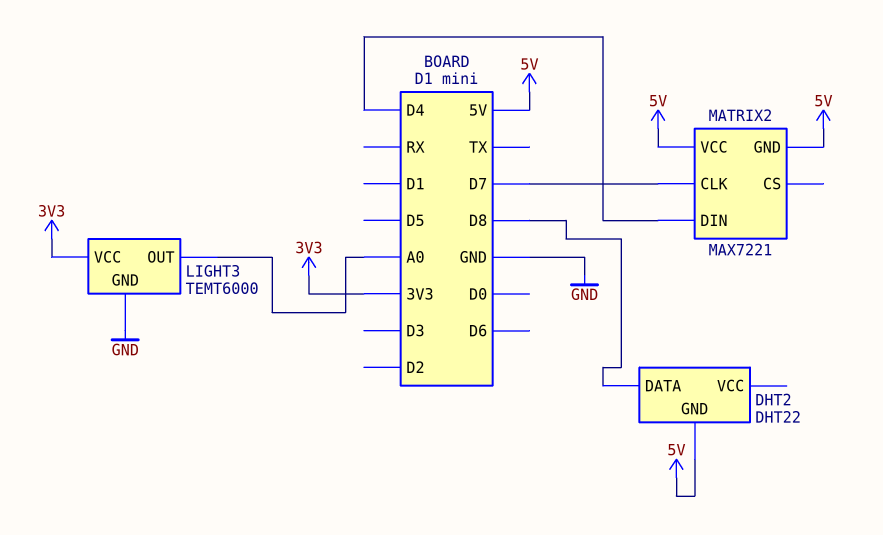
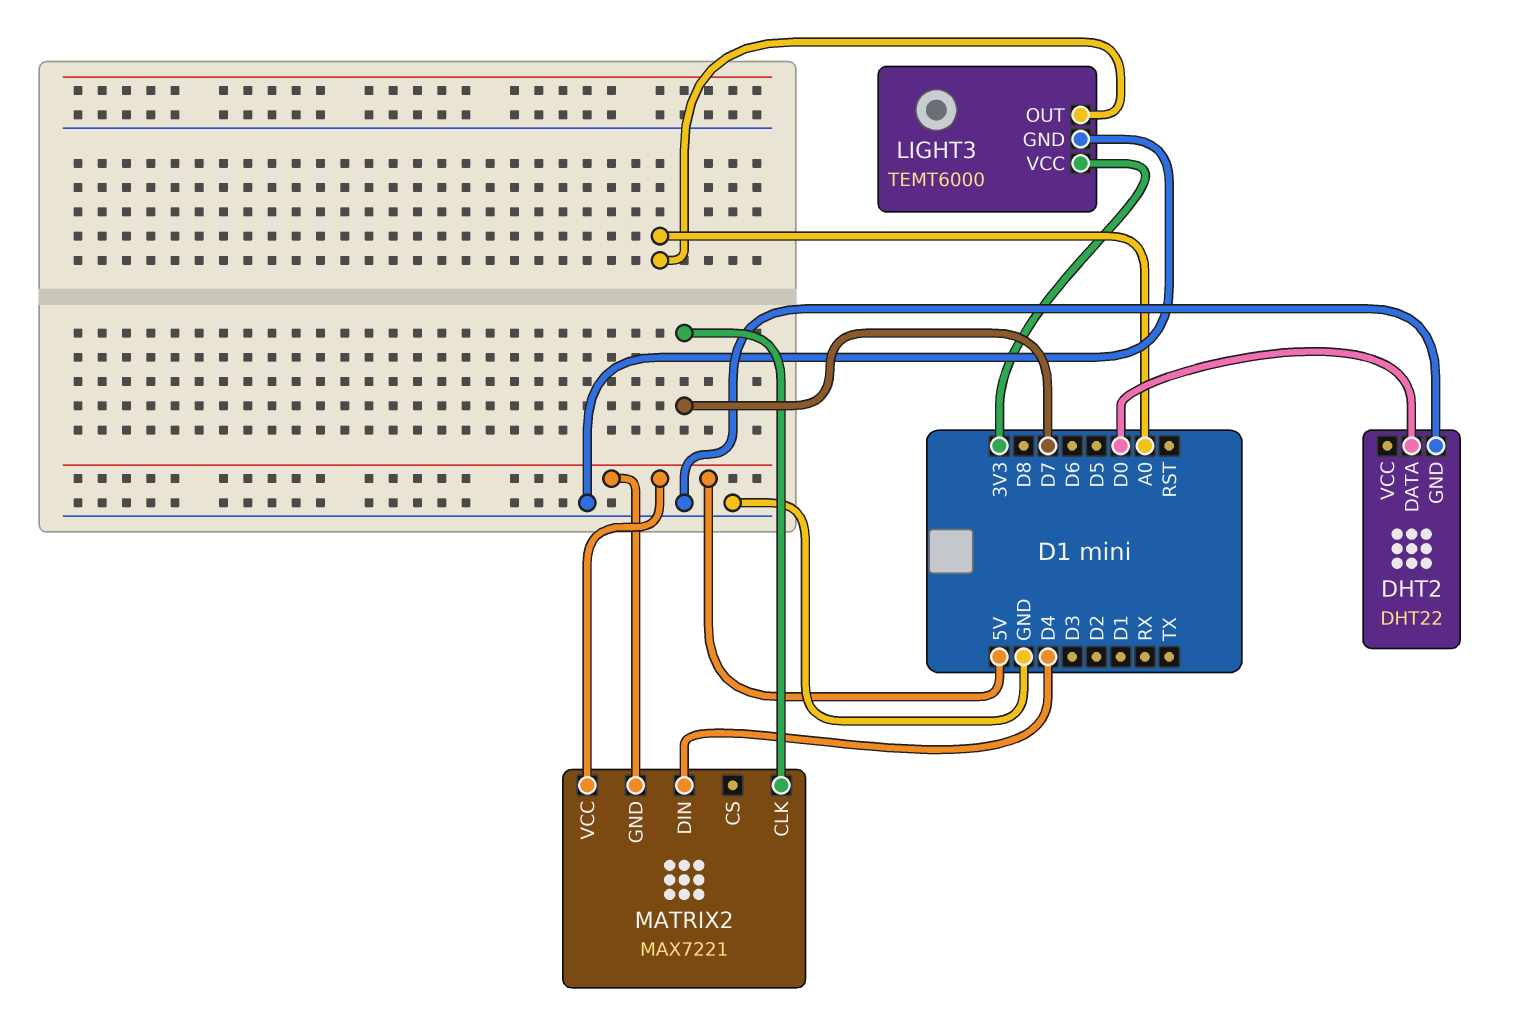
DHT2 pin DATA: D8 -> D0
DHT2 pin GND: 5V -> GND

